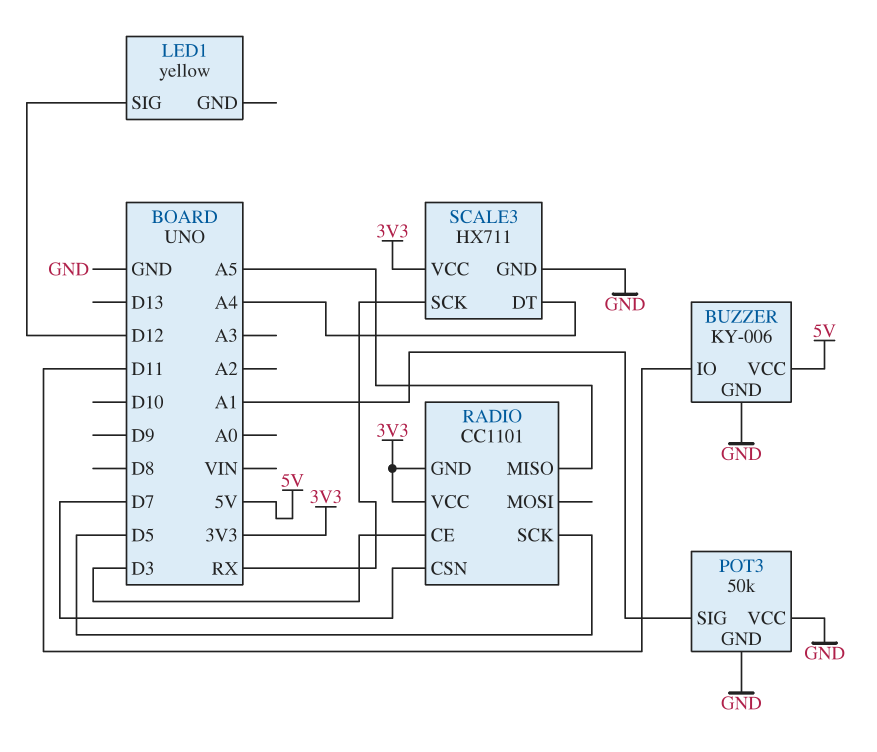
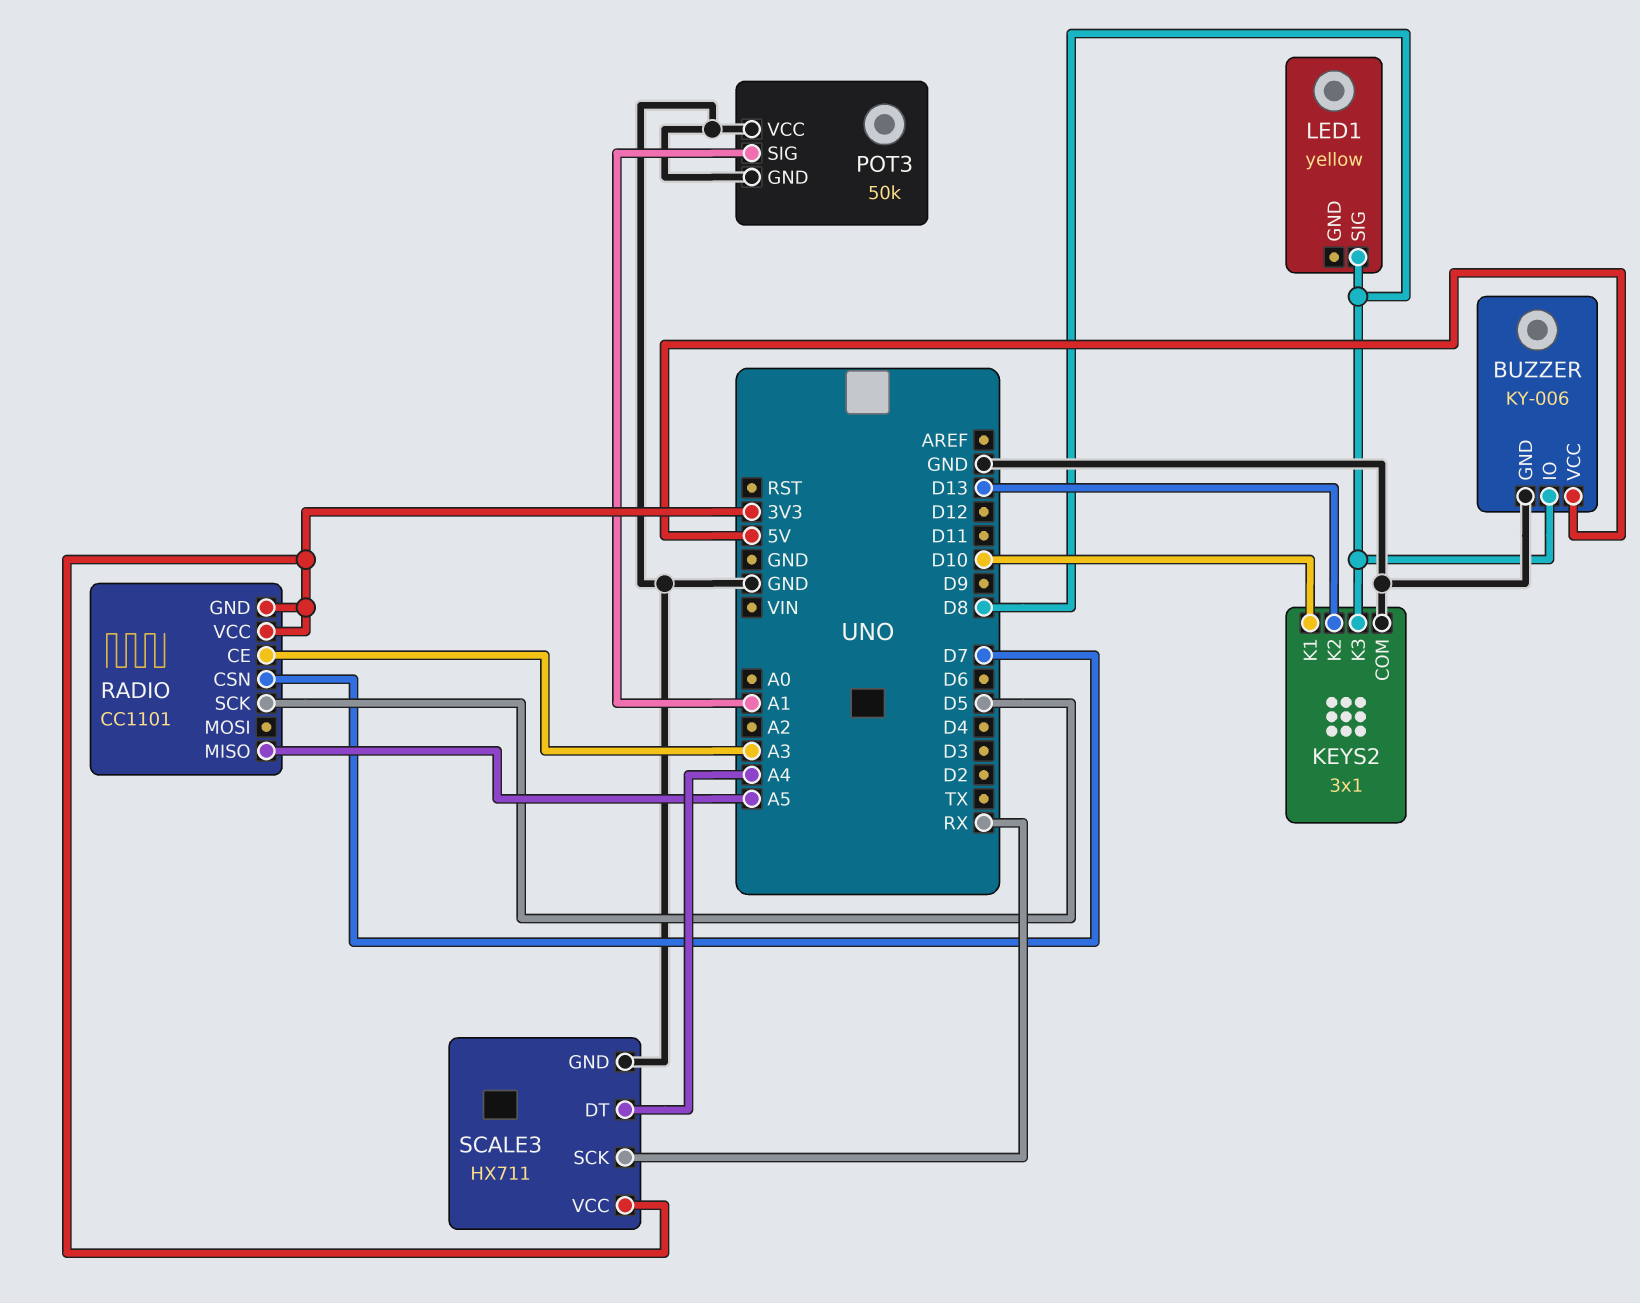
BUZZER pin IO: D11 -> D8
KEYS2: none -> 3x1
KEYS2 pin COM: none -> GND
KEYS2 pin K1: none -> D10
KEYS2 pin K2: none -> D13
KEYS2 pin K3: none -> D8
LED1 pin SIG: D12 -> D8
RADIO pin CE: D3 -> A3

